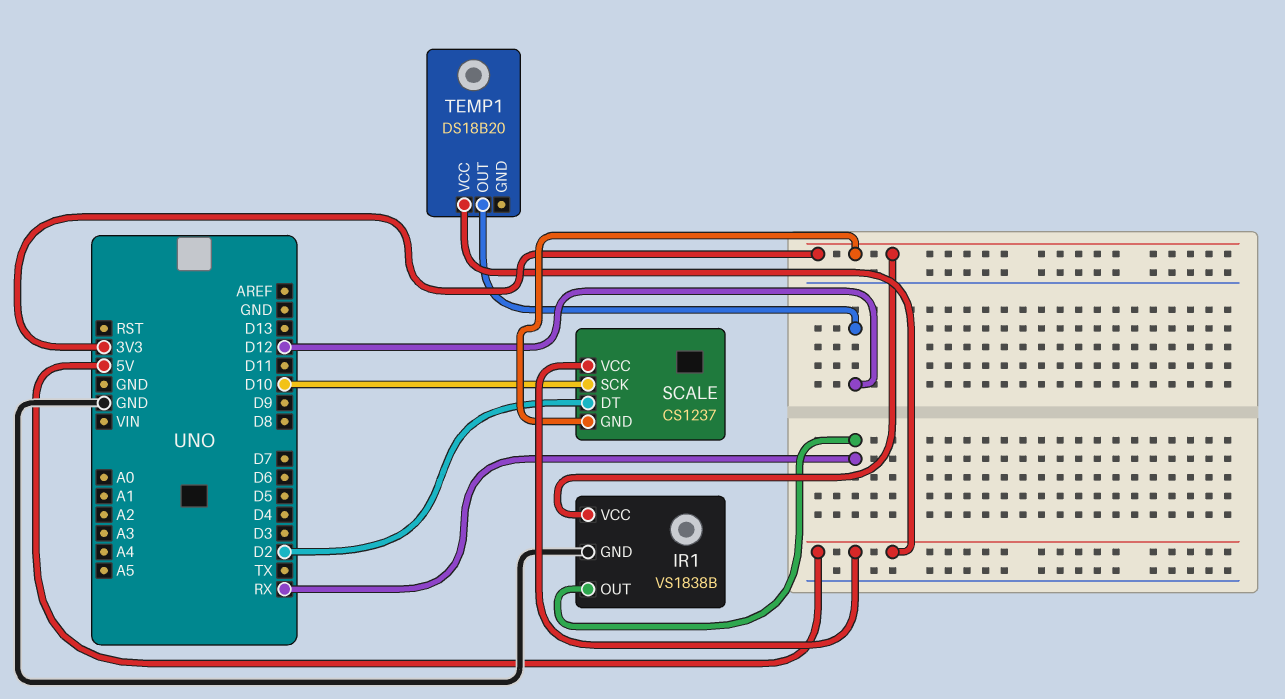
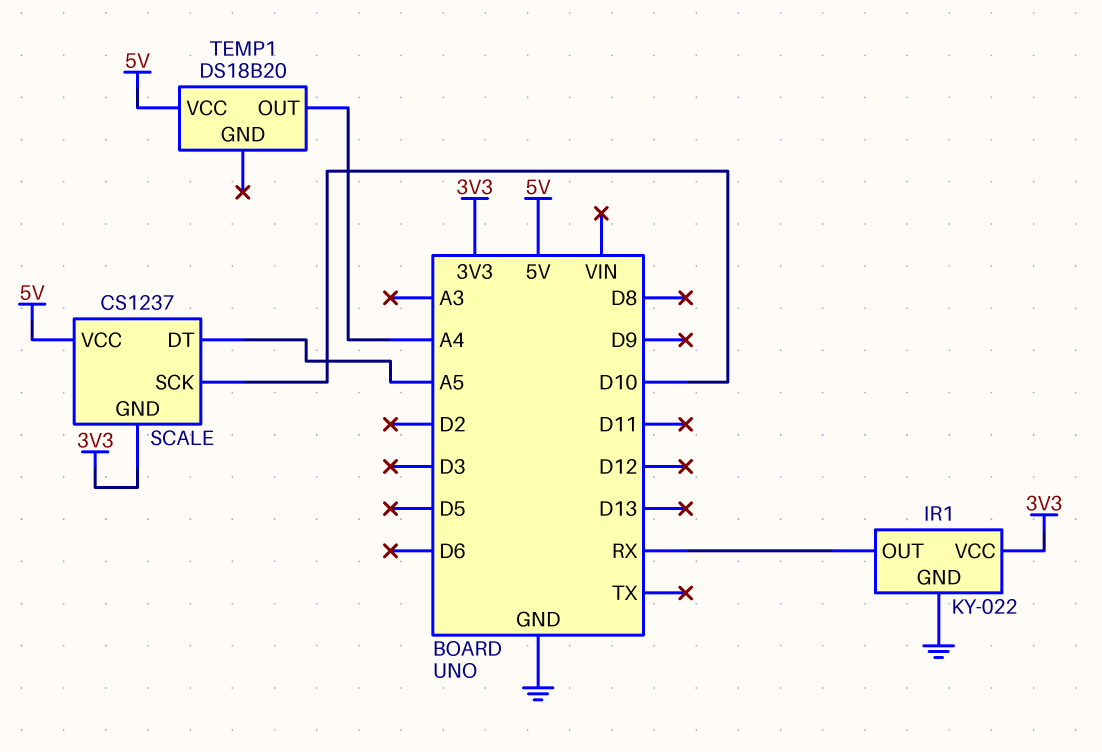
IR1: VS1838B -> KY-022
SCALE pin DT: D2 -> A5
TEMP1 pin OUT: D12 -> A4

